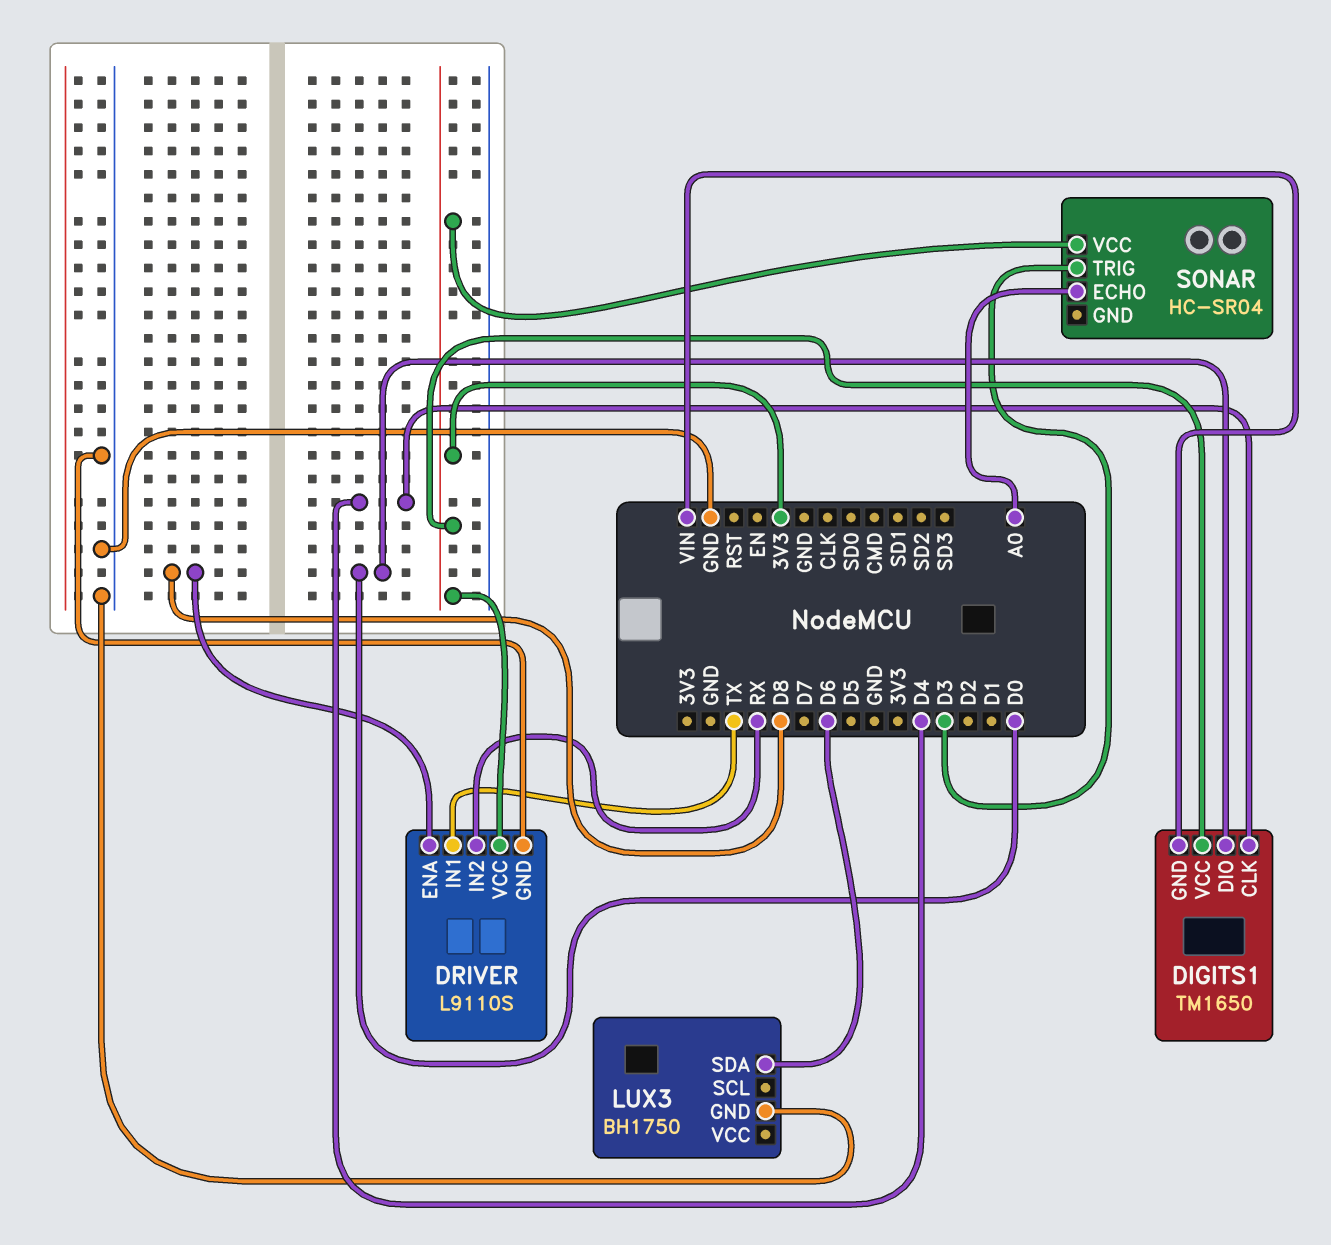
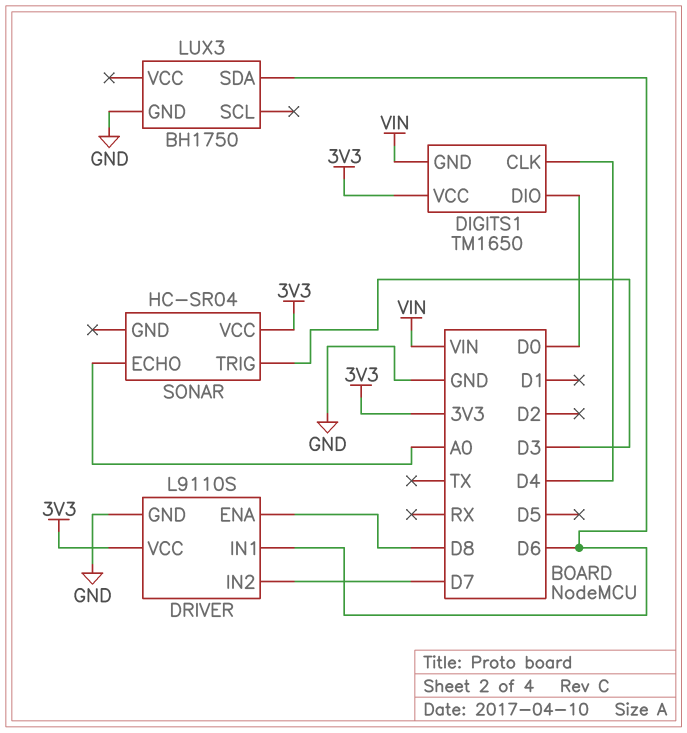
DRIVER pin IN1: TX -> D6
DRIVER pin IN2: RX -> D7

